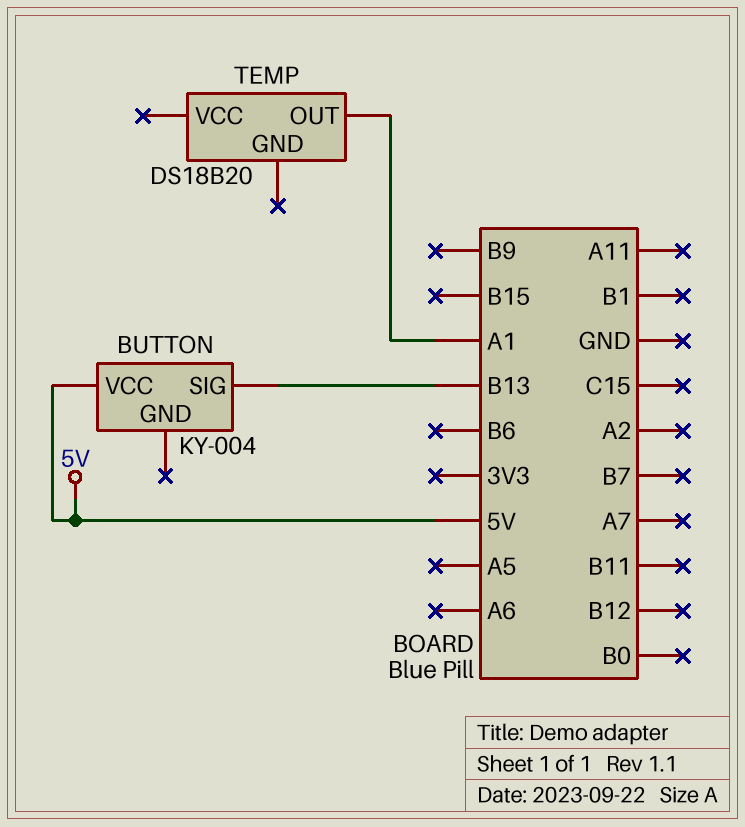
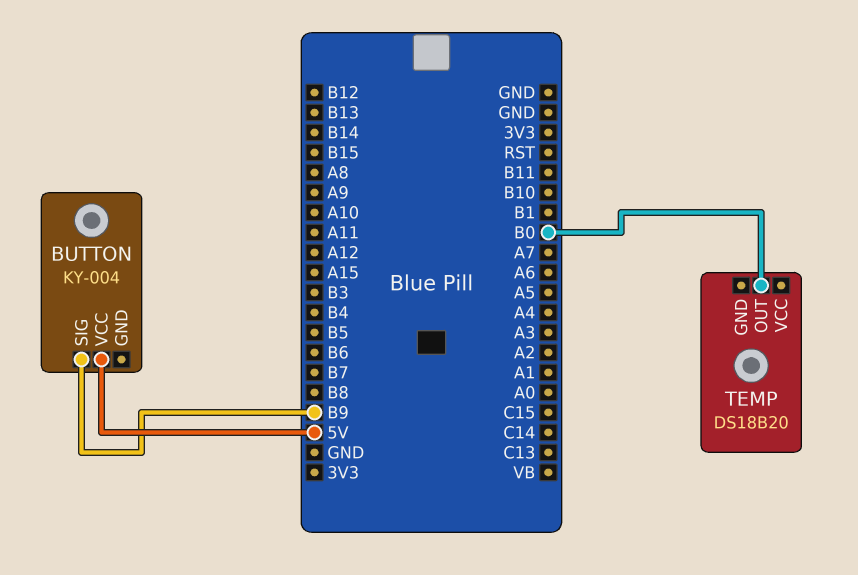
BUTTON pin SIG: B13 -> B9
TEMP pin OUT: A1 -> B0

